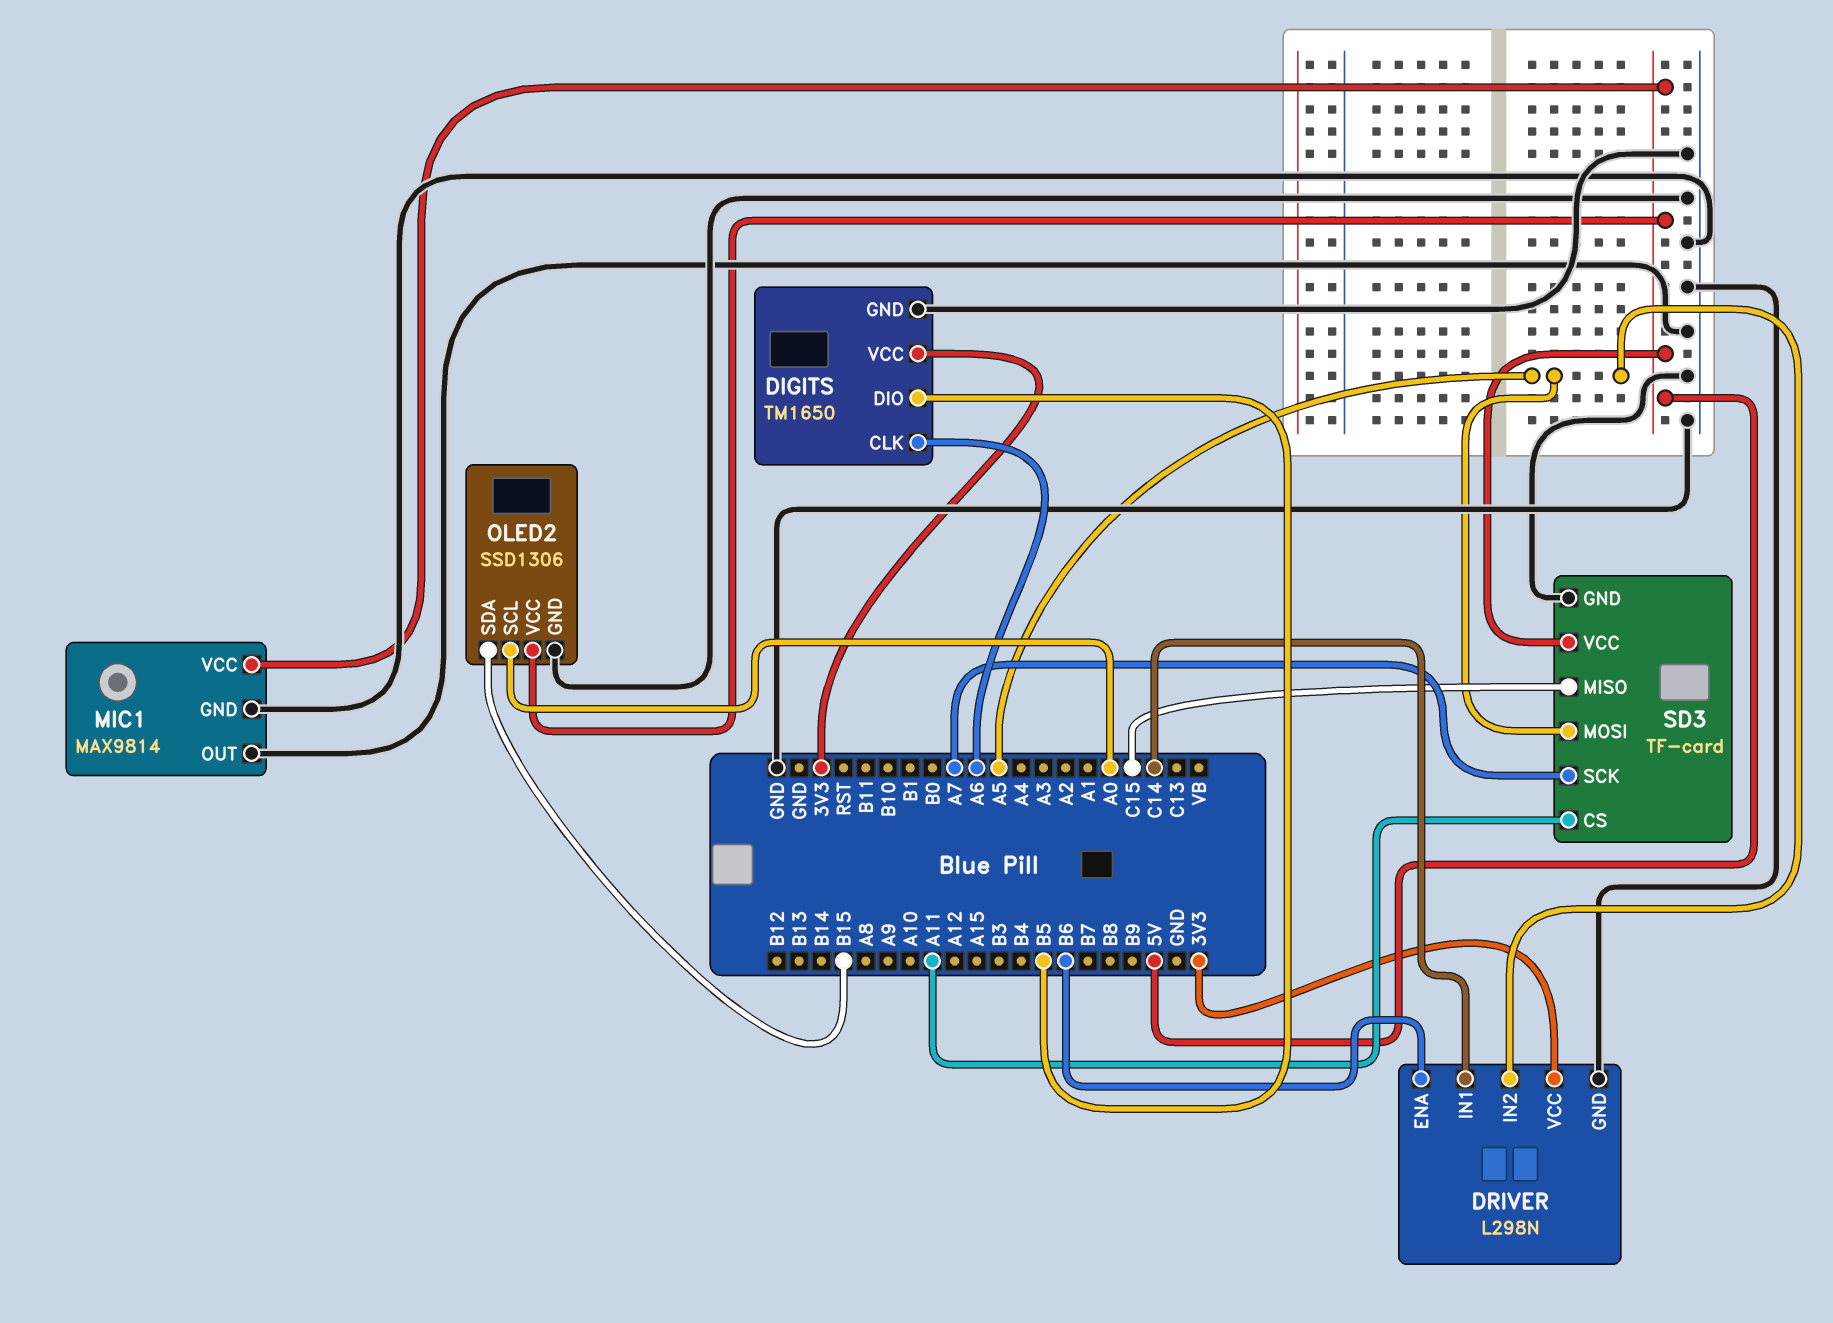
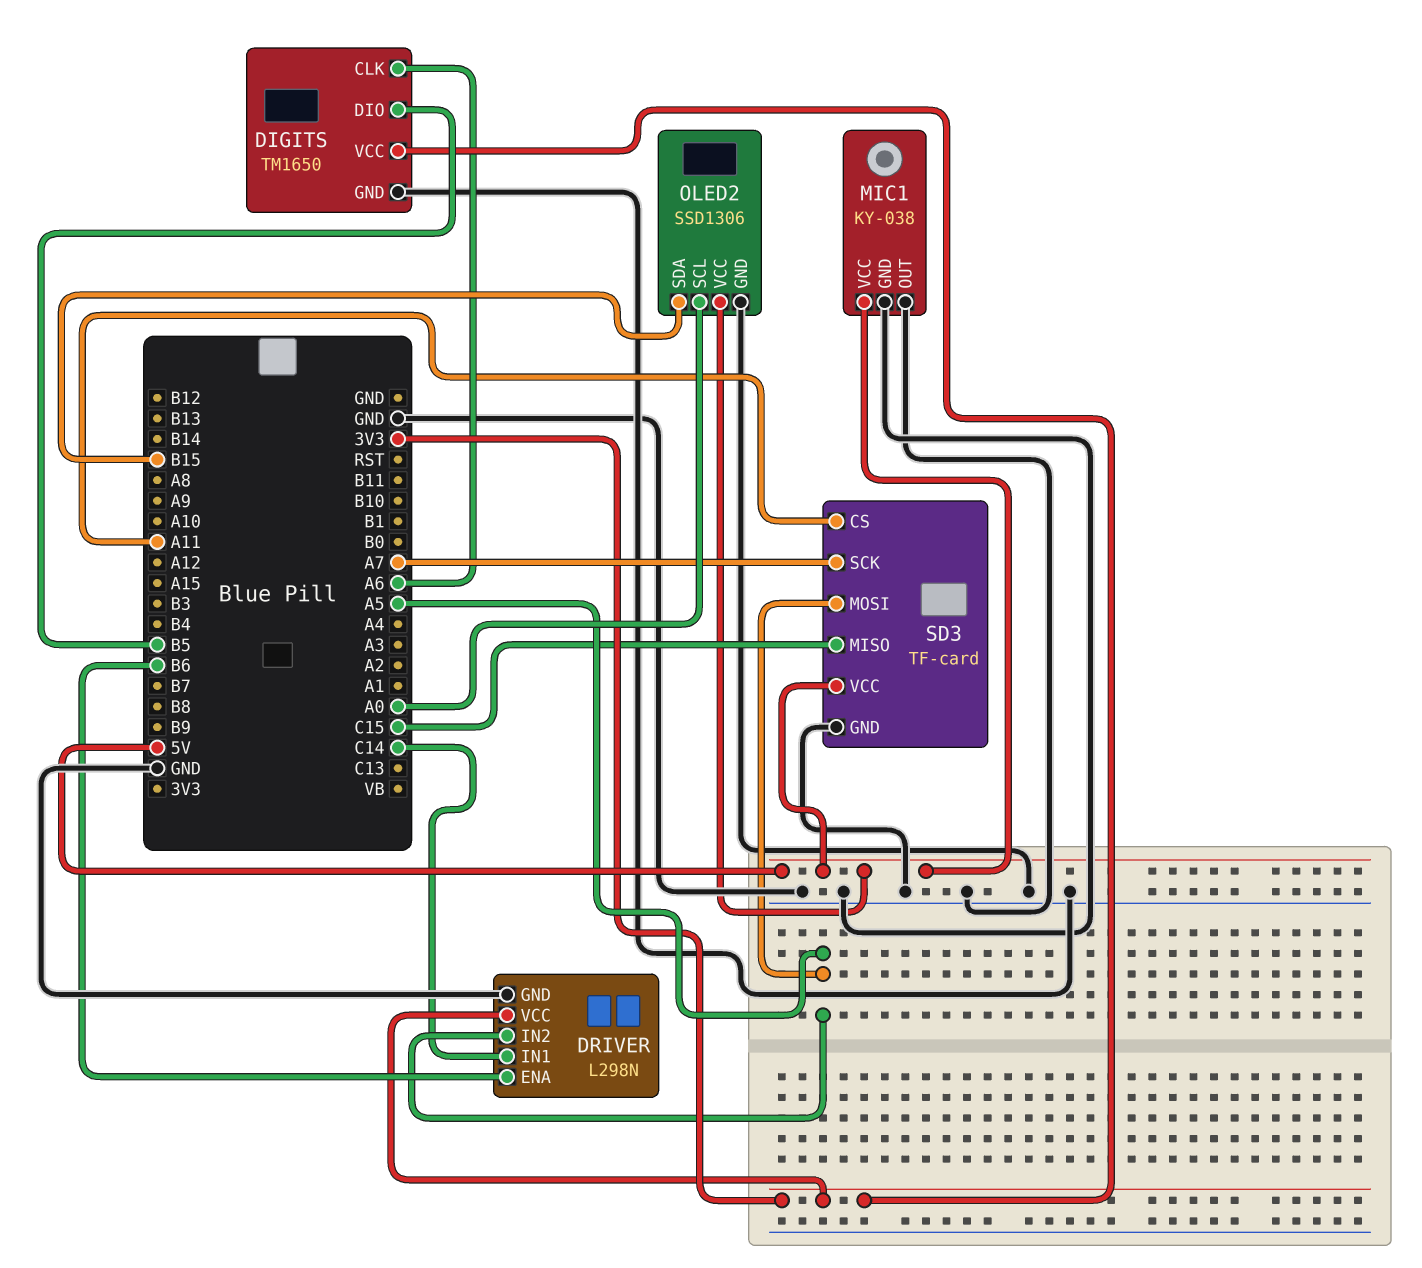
MIC1: MAX9814 -> KY-038

